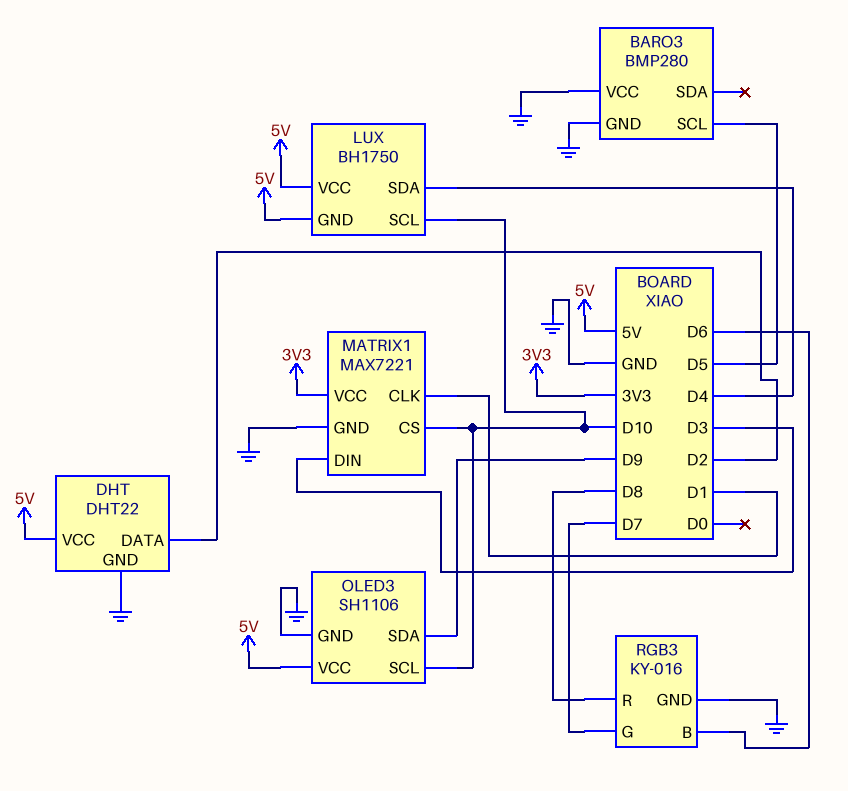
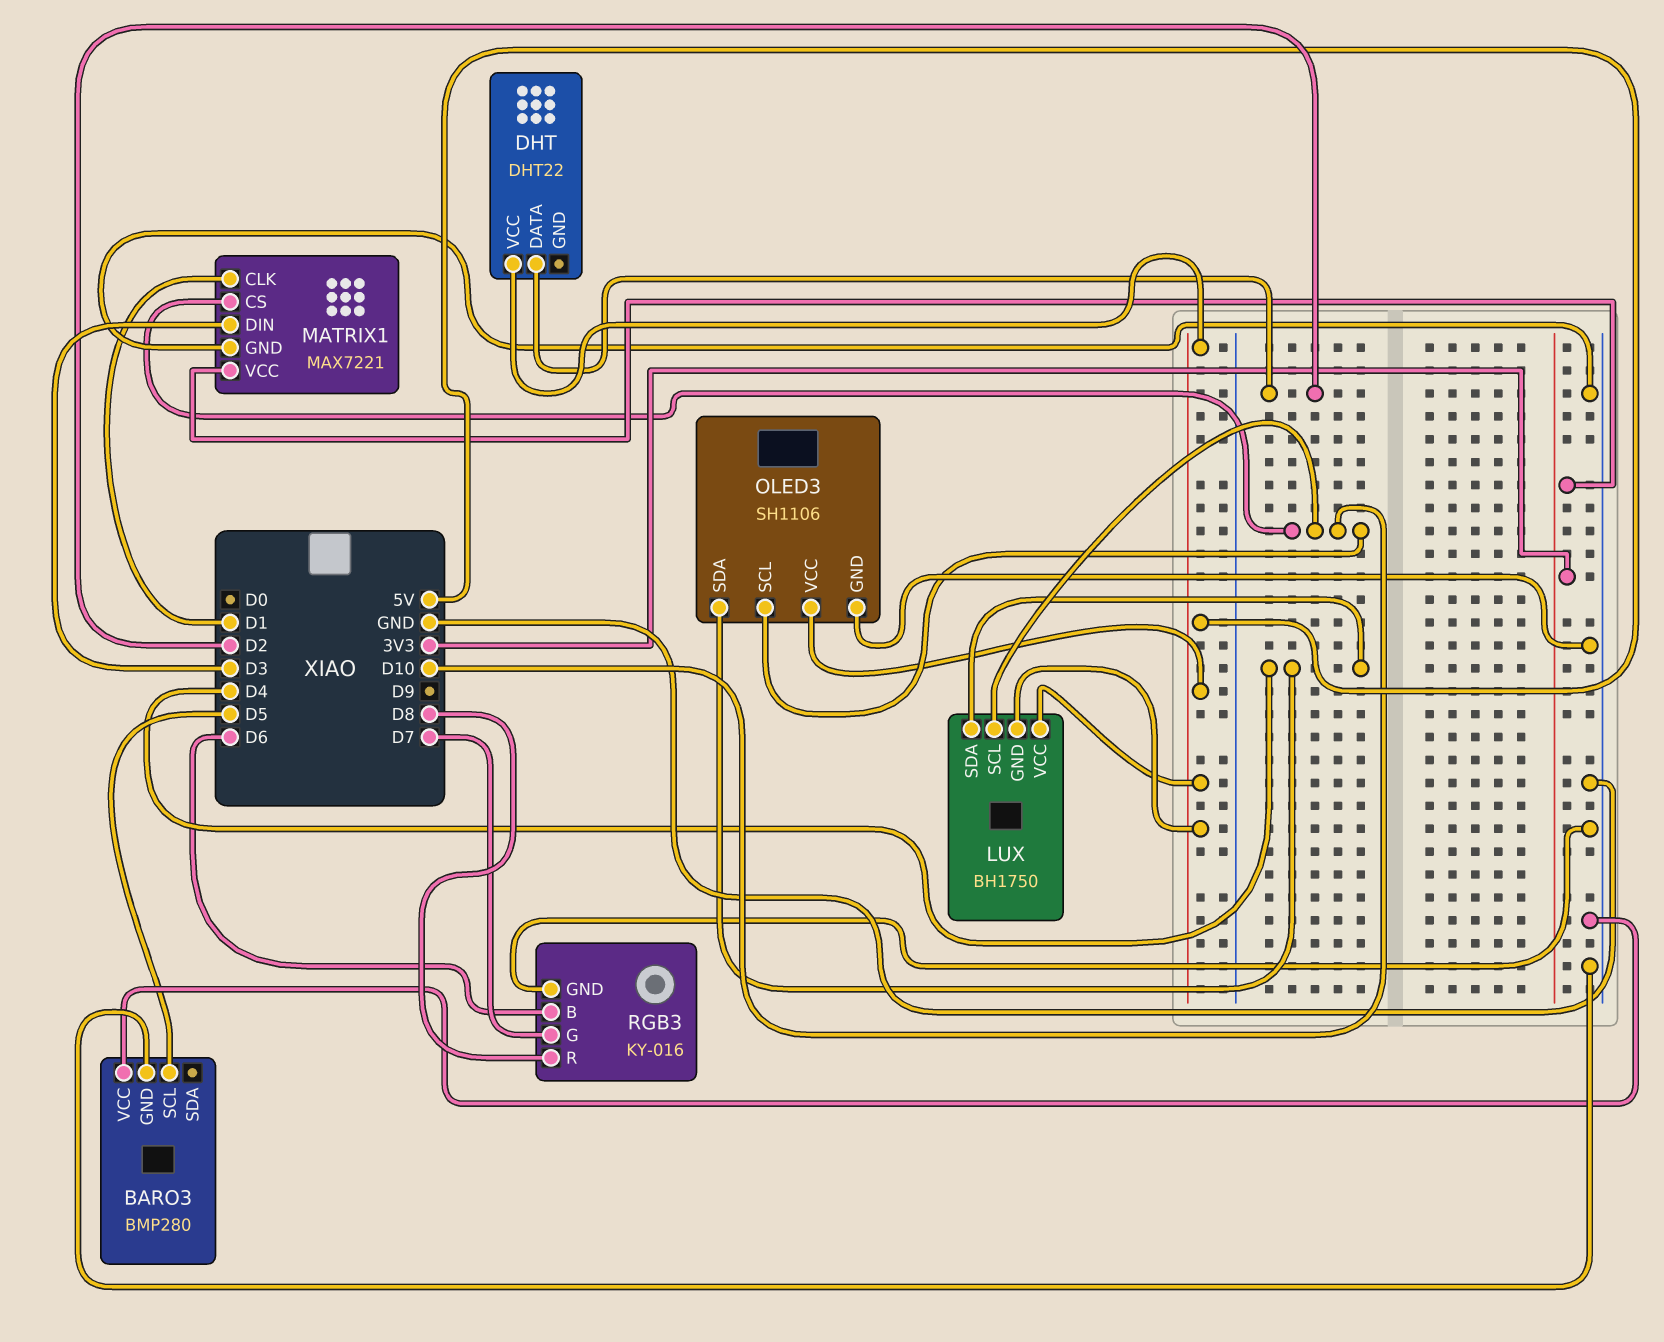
DHT pin GND: GND -> none
OLED3 pin SDA: D9 -> D4

